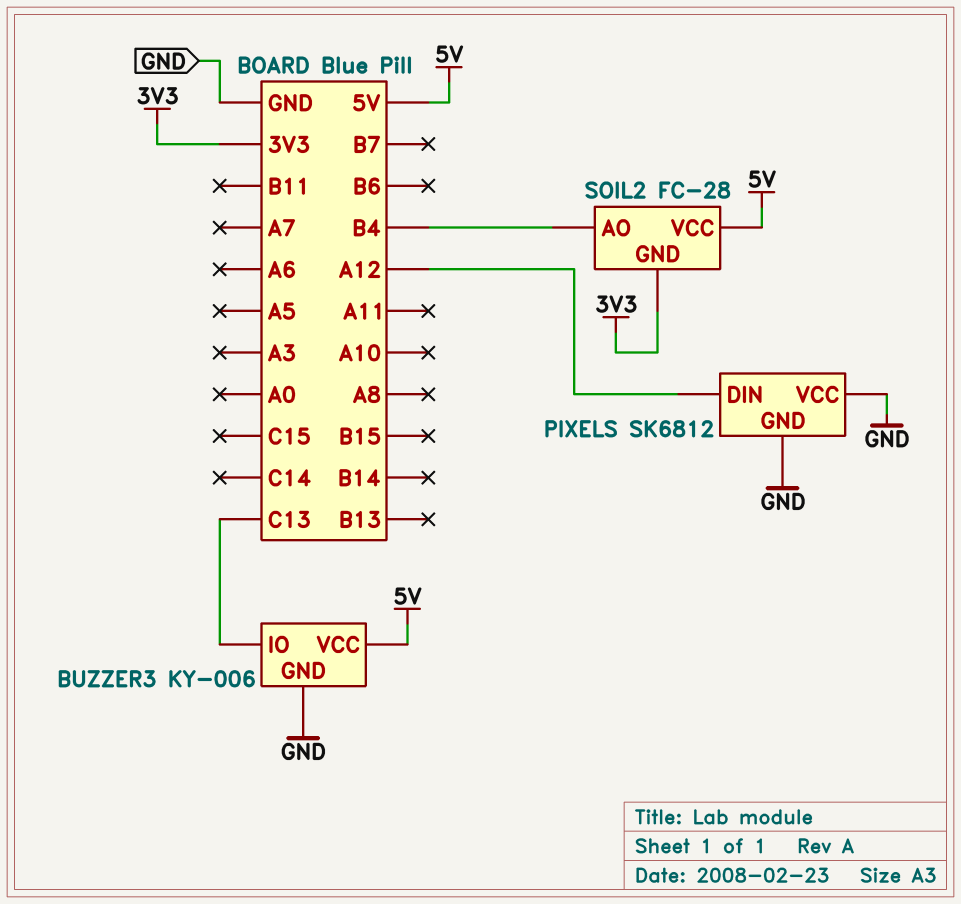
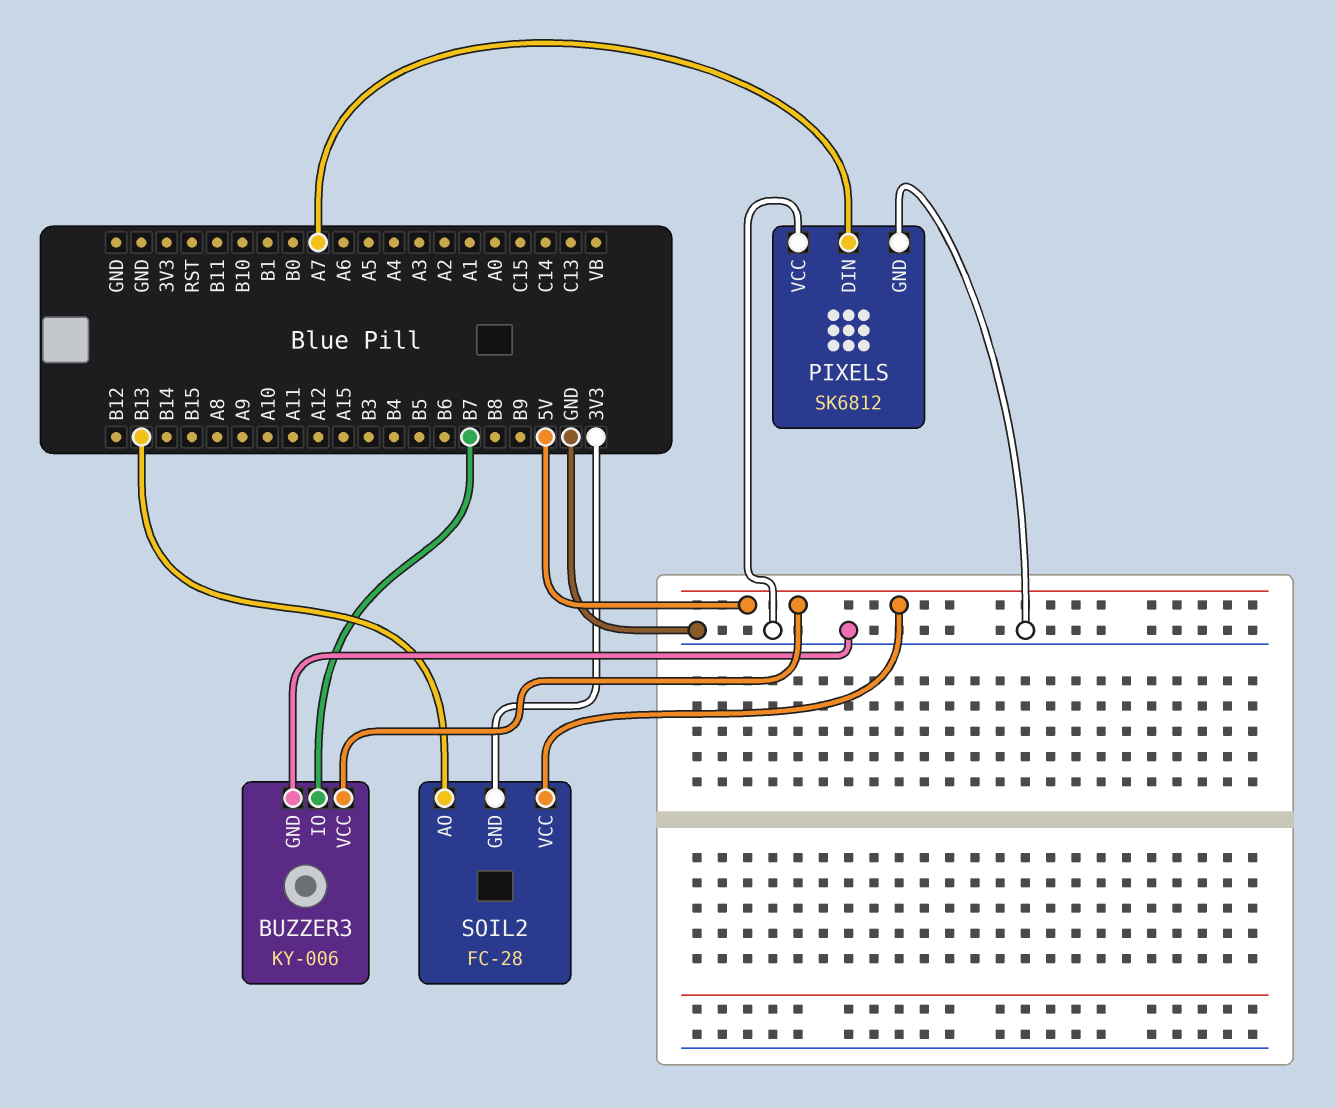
BUZZER3 pin IO: C13 -> B7
PIXELS pin DIN: A12 -> A7
SOIL2 pin AO: B4 -> B13

